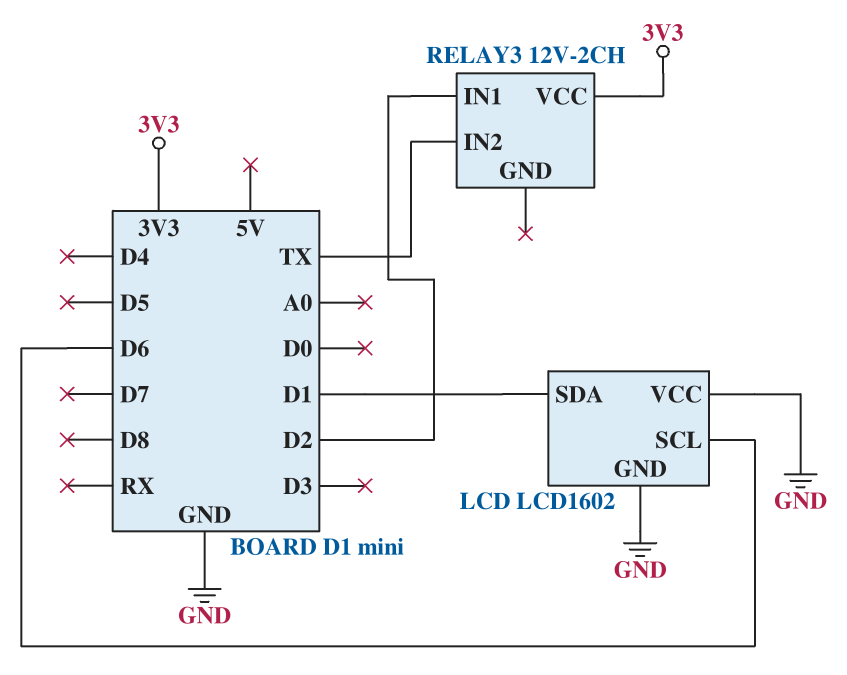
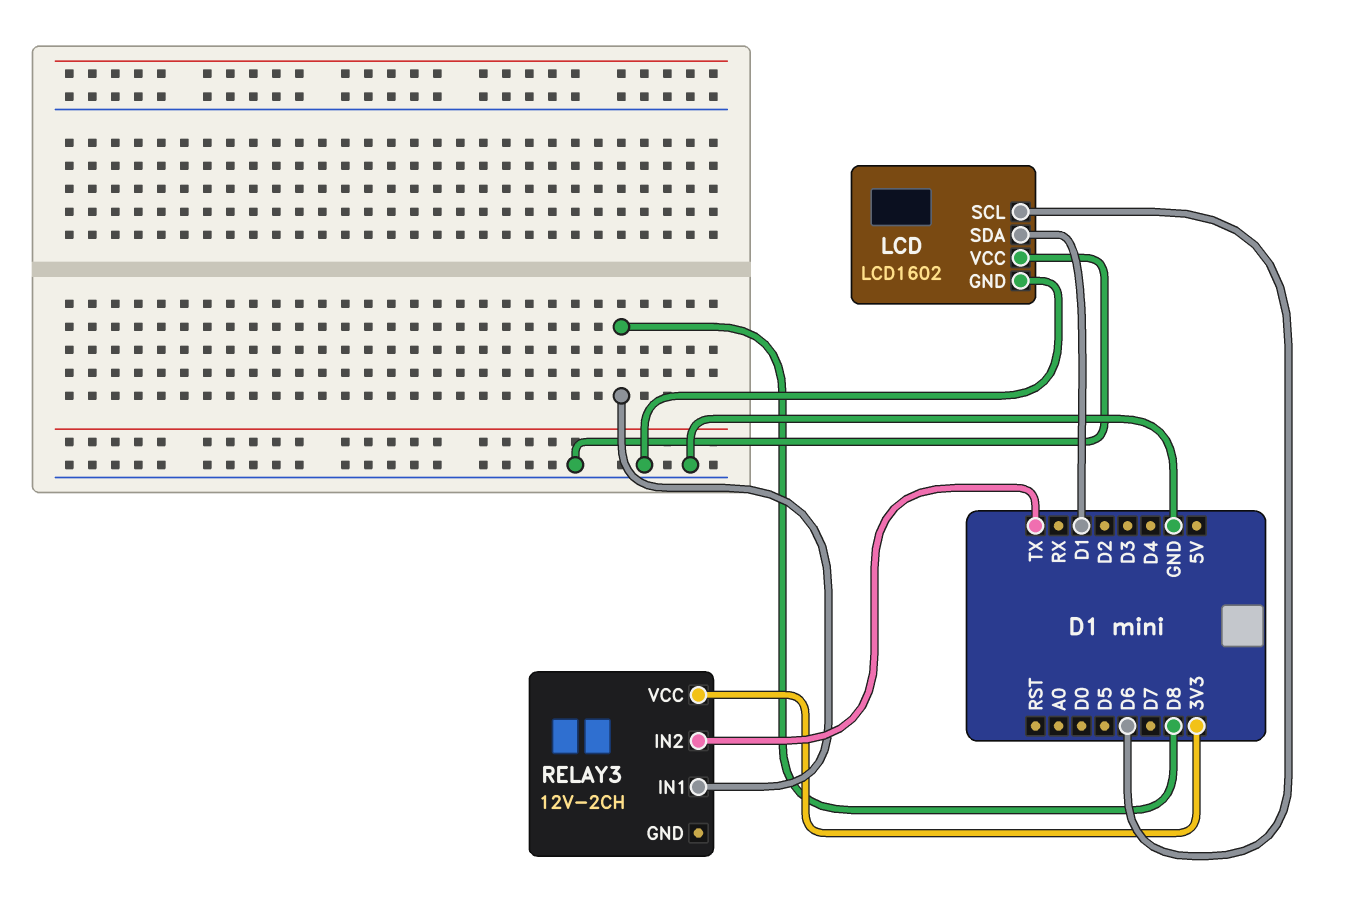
RELAY3 pin IN1: D2 -> D8

